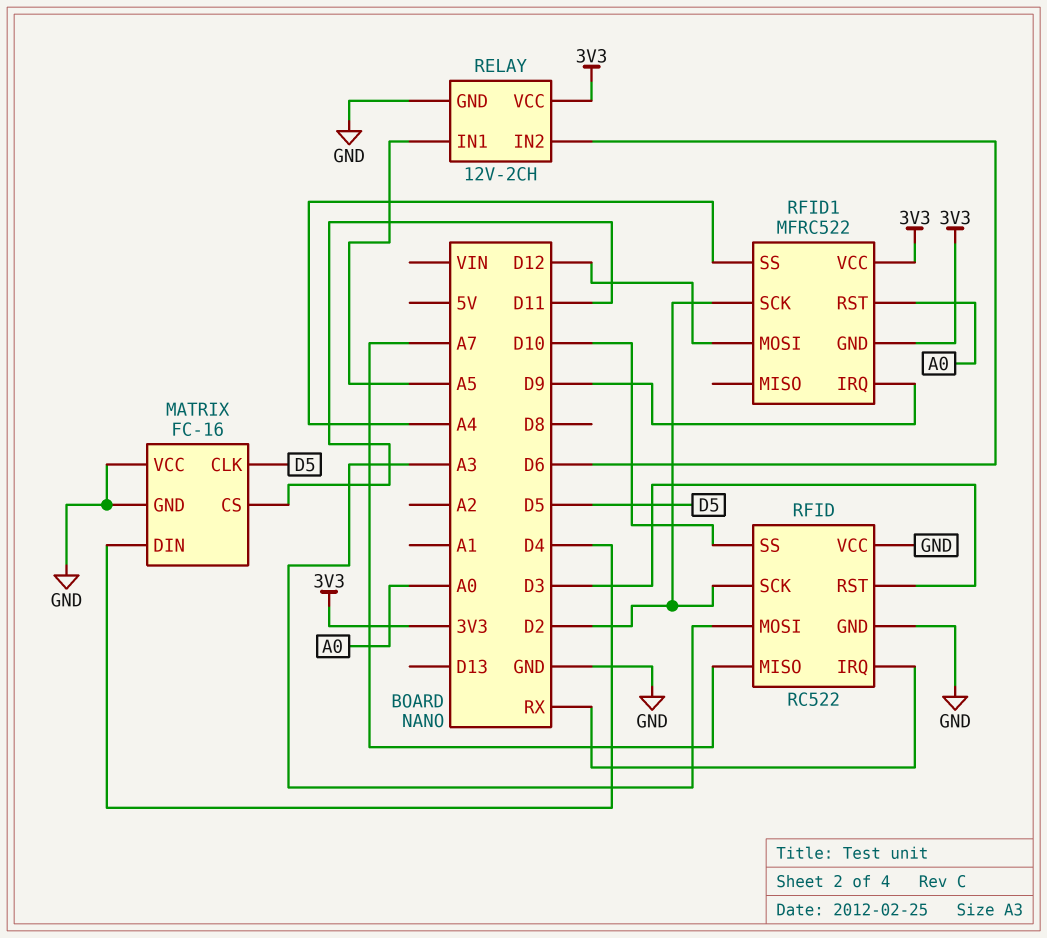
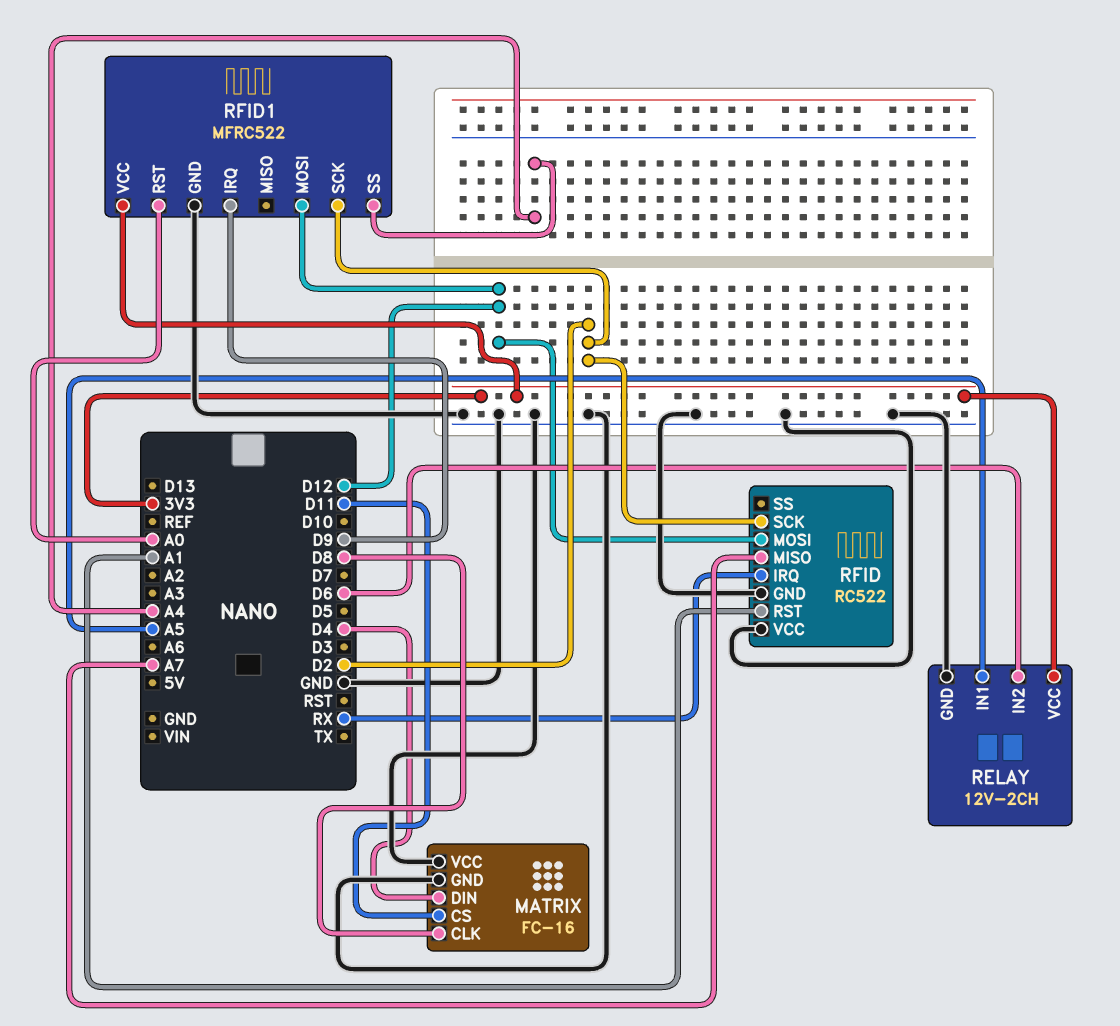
MATRIX pin CLK: D5 -> D8
RFID pin MOSI: A3 -> D12
RFID pin RST: D3 -> A1
RFID pin SS: D10 -> none
RFID1 pin GND: 3V3 -> GND

